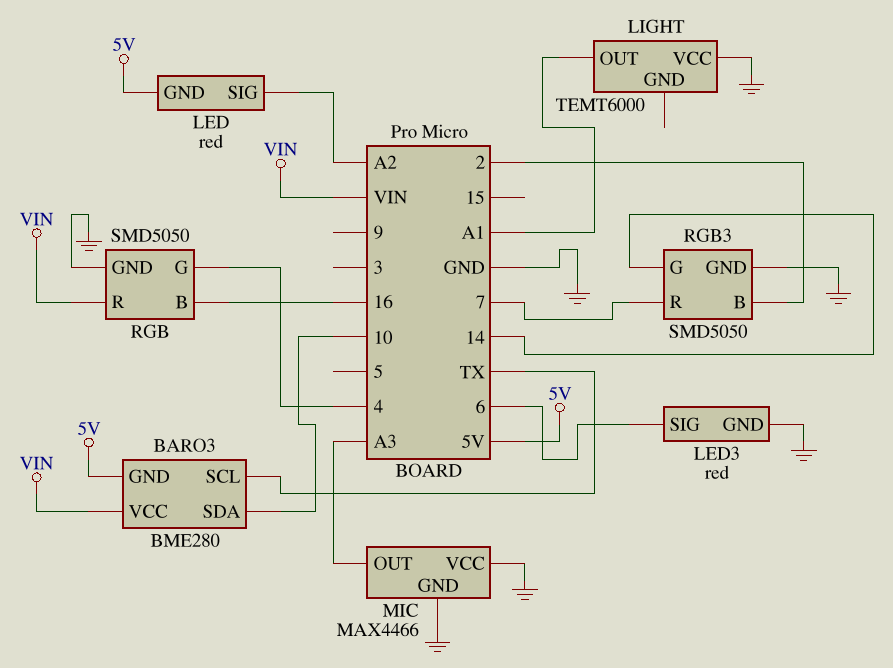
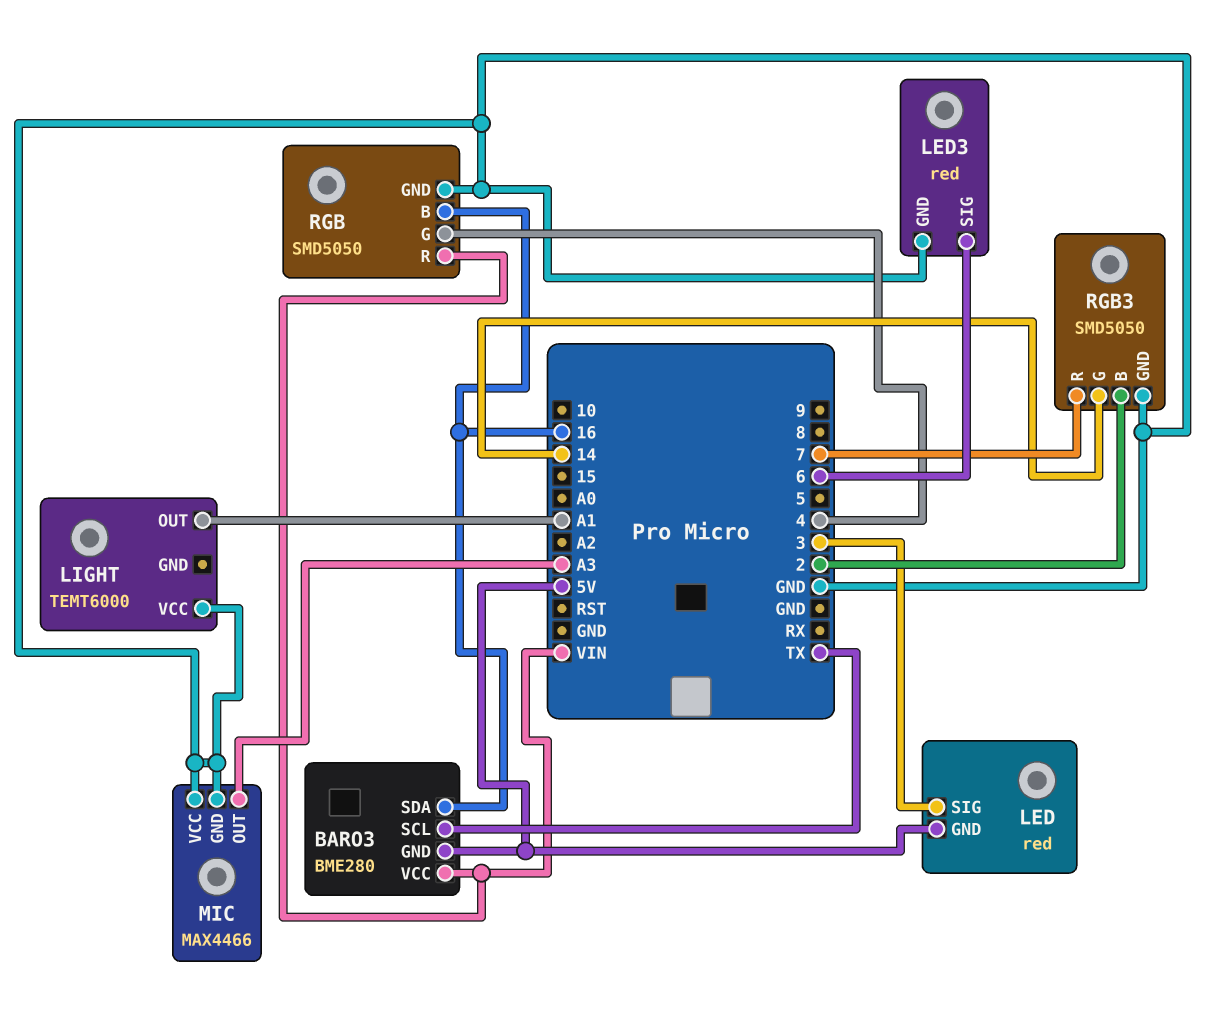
BARO3 pin SDA: 10 -> 16
LED pin SIG: A2 -> 3

